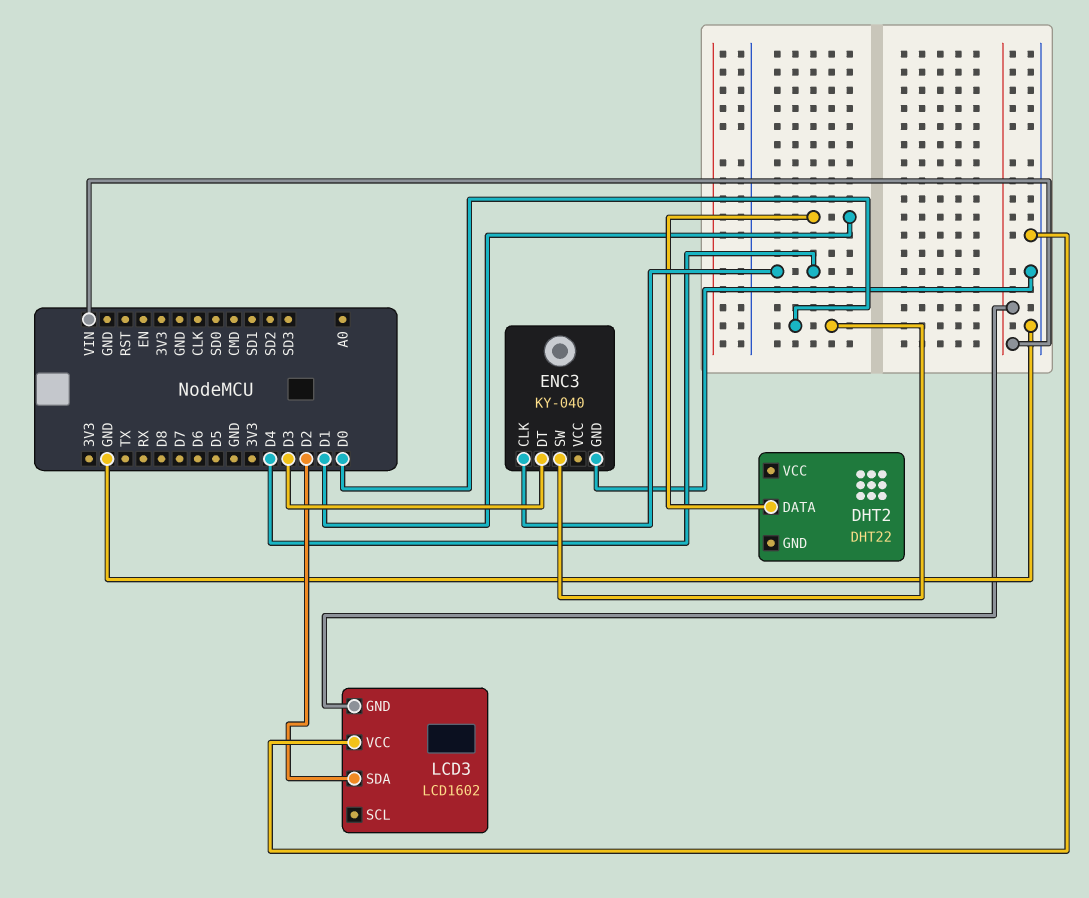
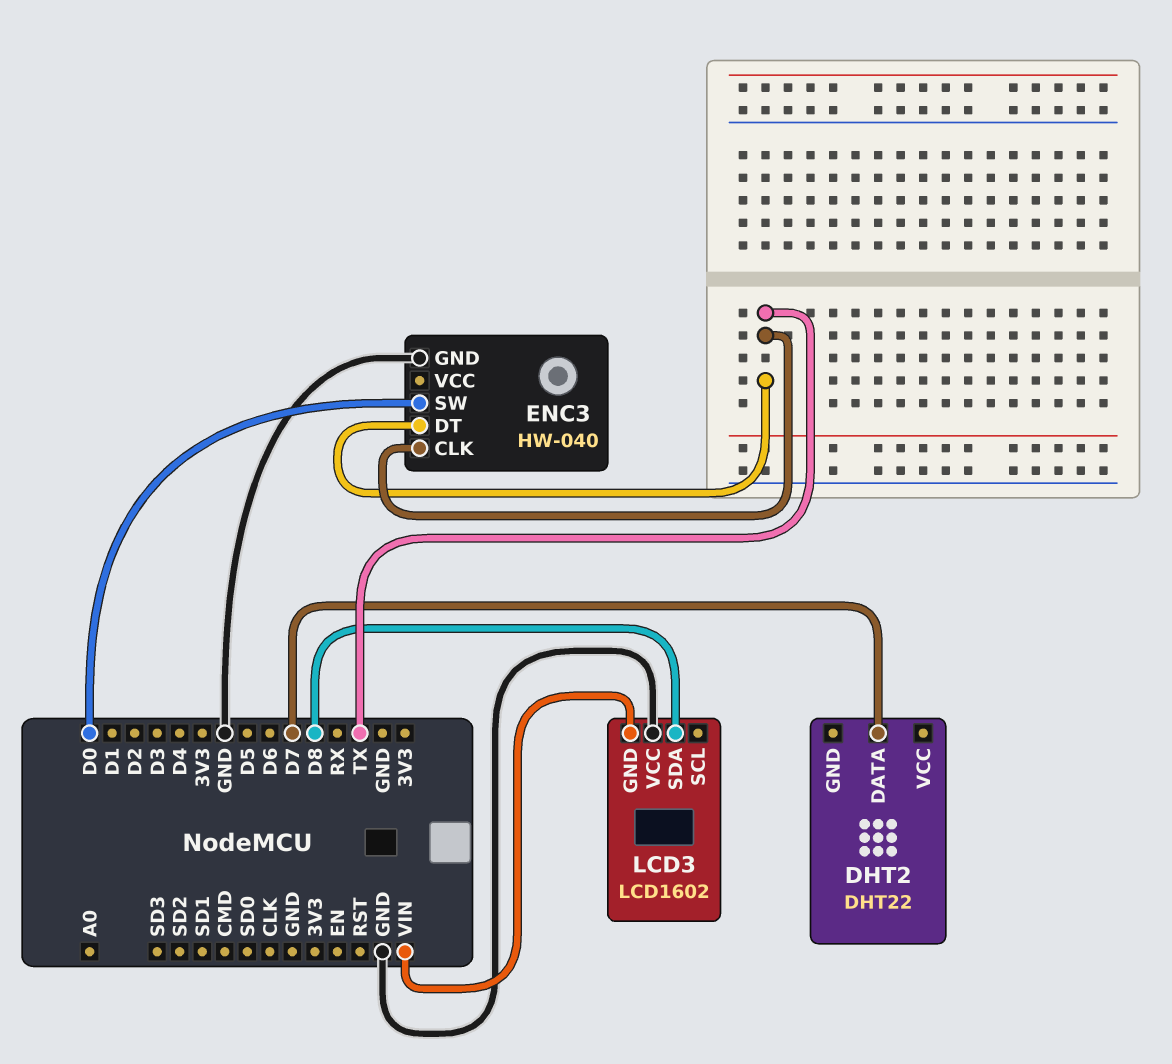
DHT2 pin DATA: D1 -> D7
ENC3: KY-040 -> HW-040
ENC3 pin CLK: D4 -> TX
ENC3 pin DT: D3 -> TX
LCD3 pin SDA: D2 -> D8

